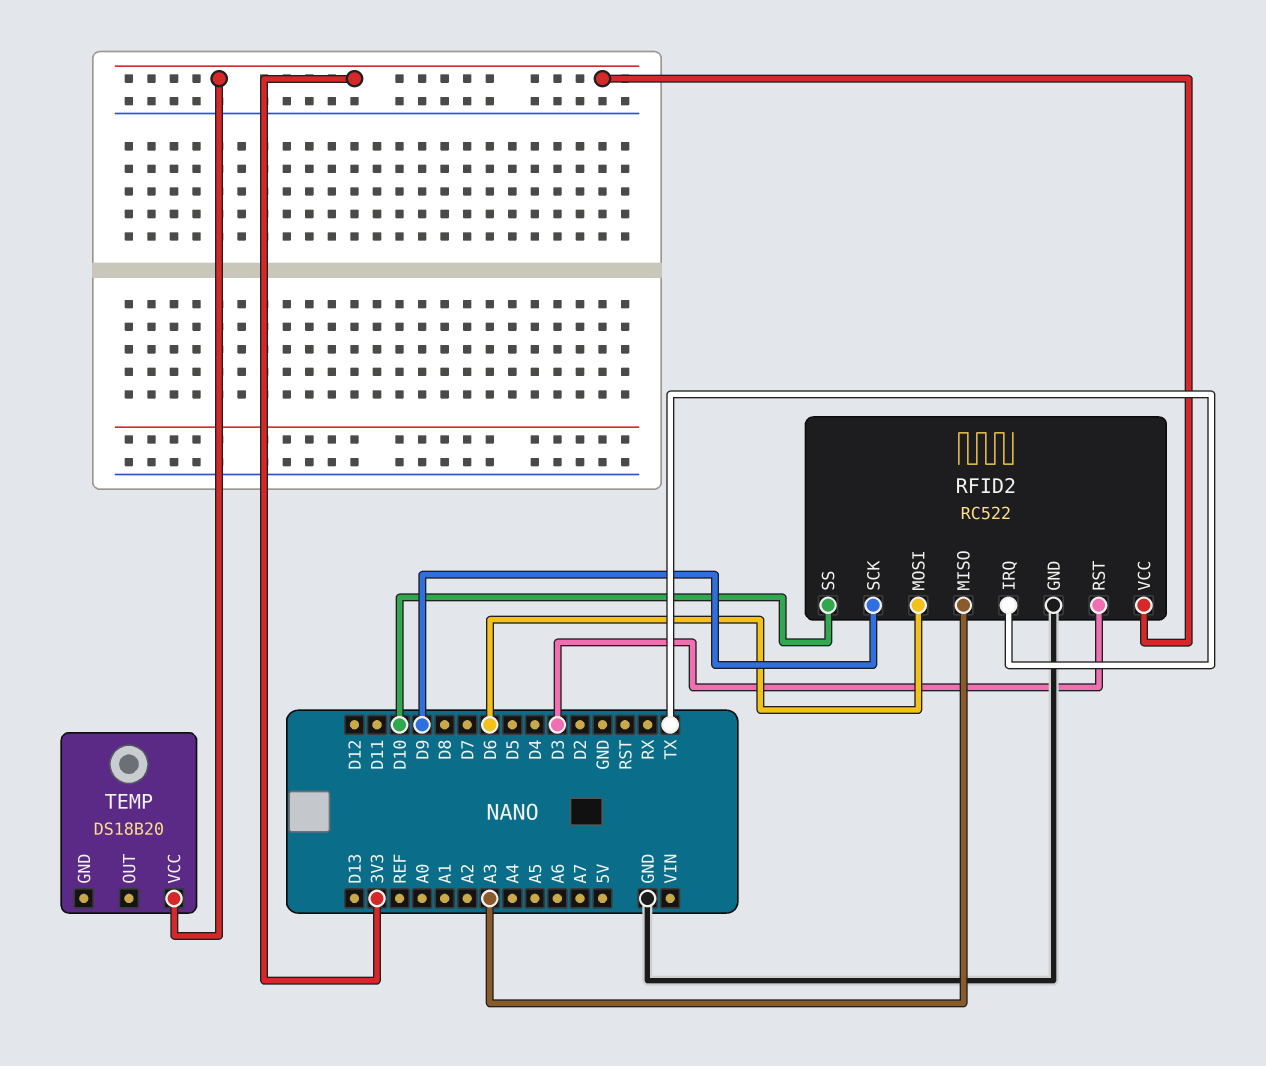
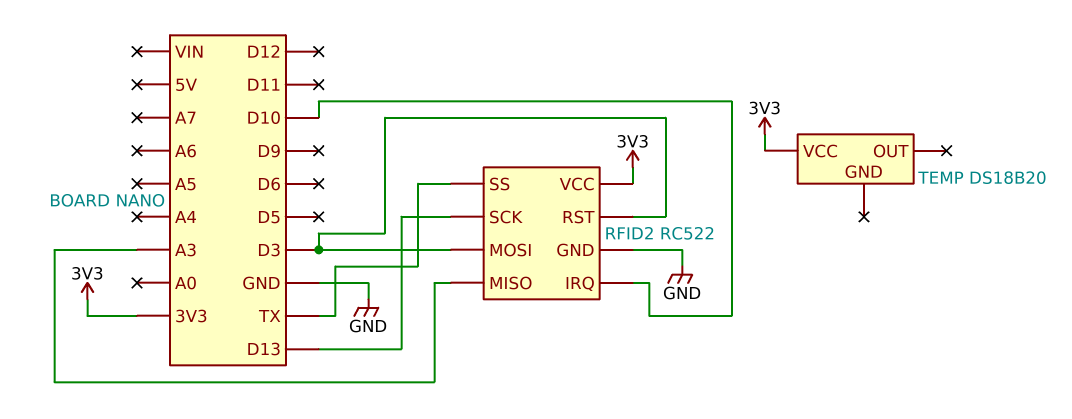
RFID2 pin IRQ: TX -> D10
RFID2 pin MOSI: D6 -> D3
RFID2 pin SCK: D9 -> D13
RFID2 pin SS: D10 -> TX

